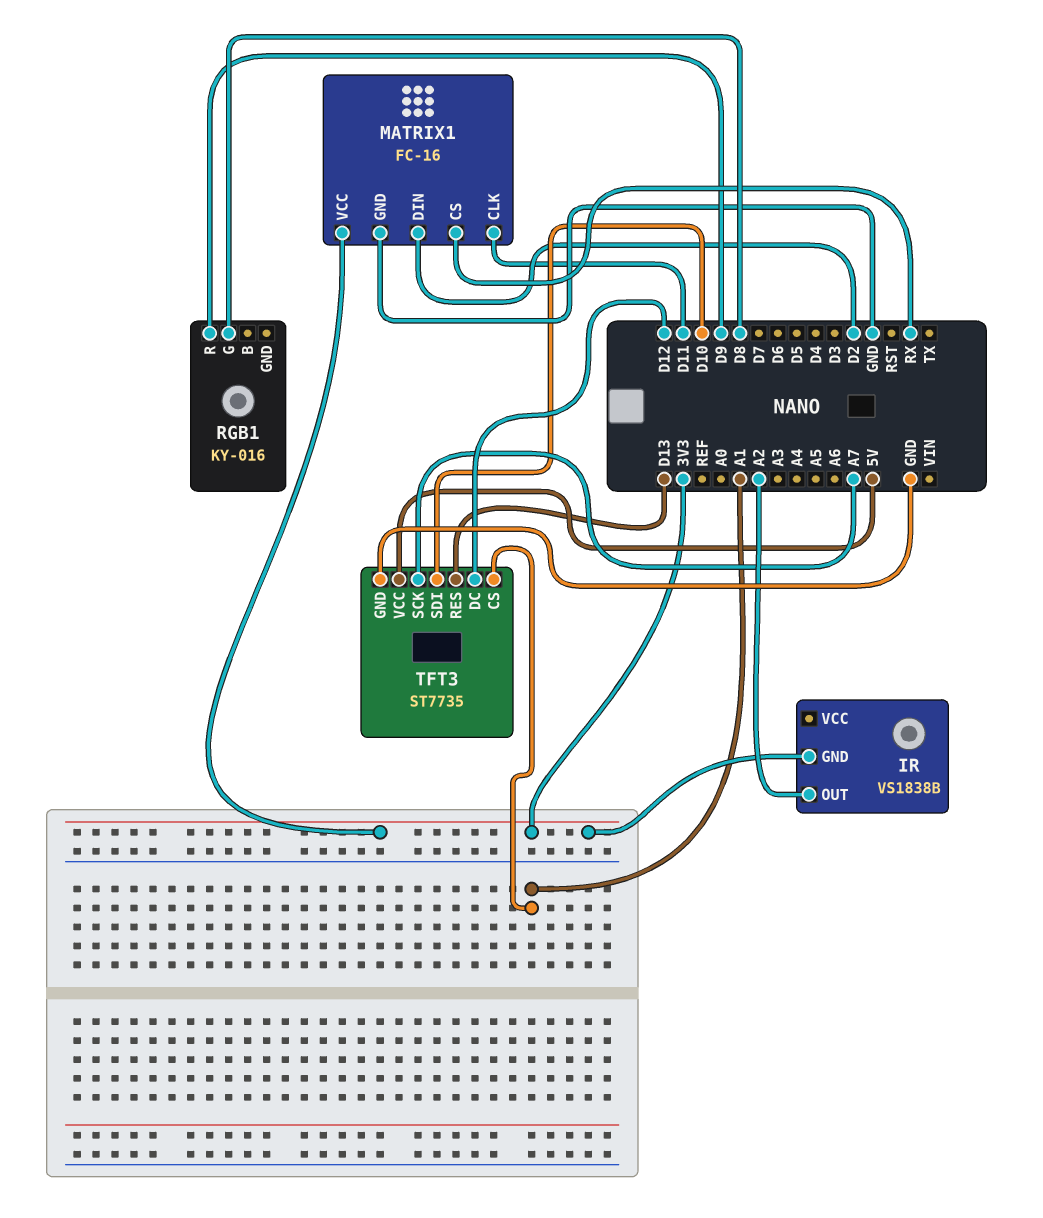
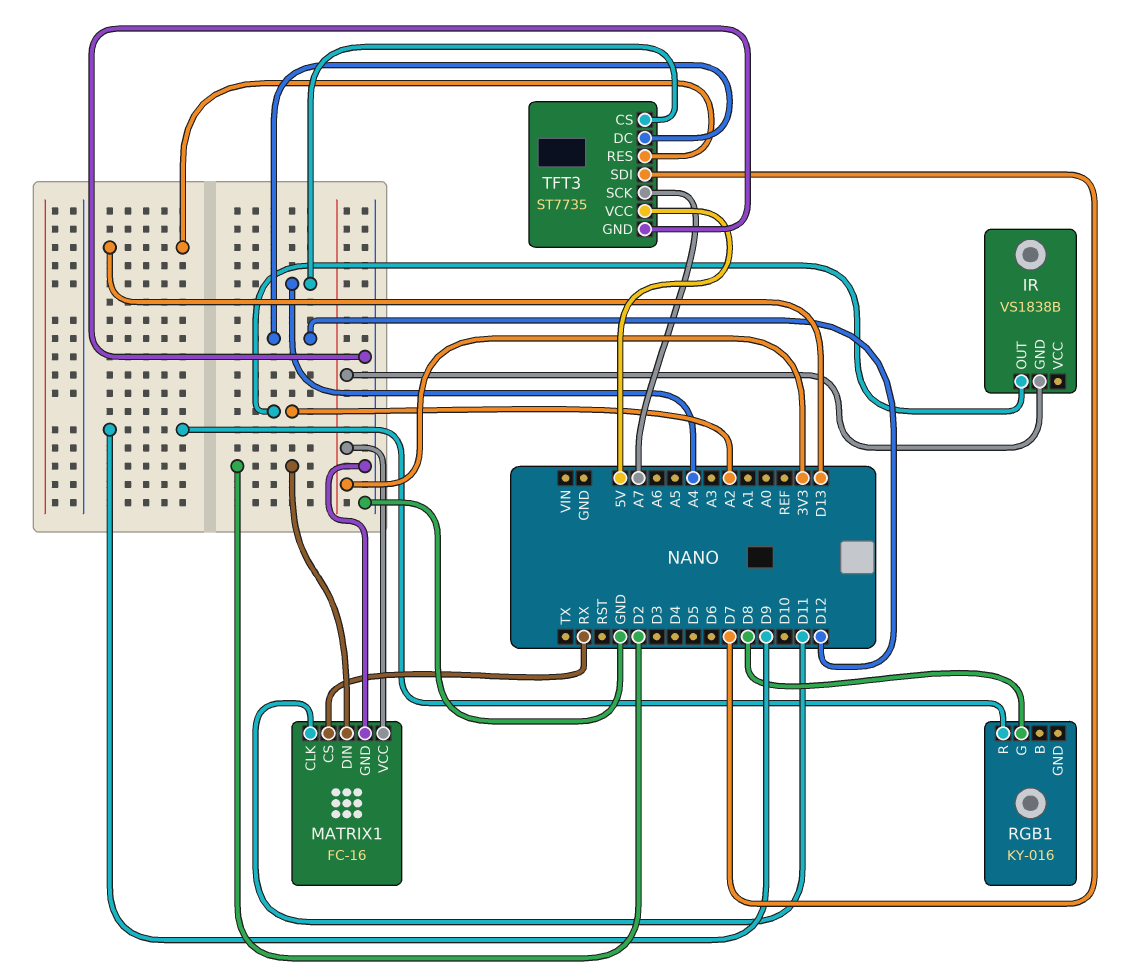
TFT3 pin CS: A1 -> A4
TFT3 pin SDI: D10 -> D7

